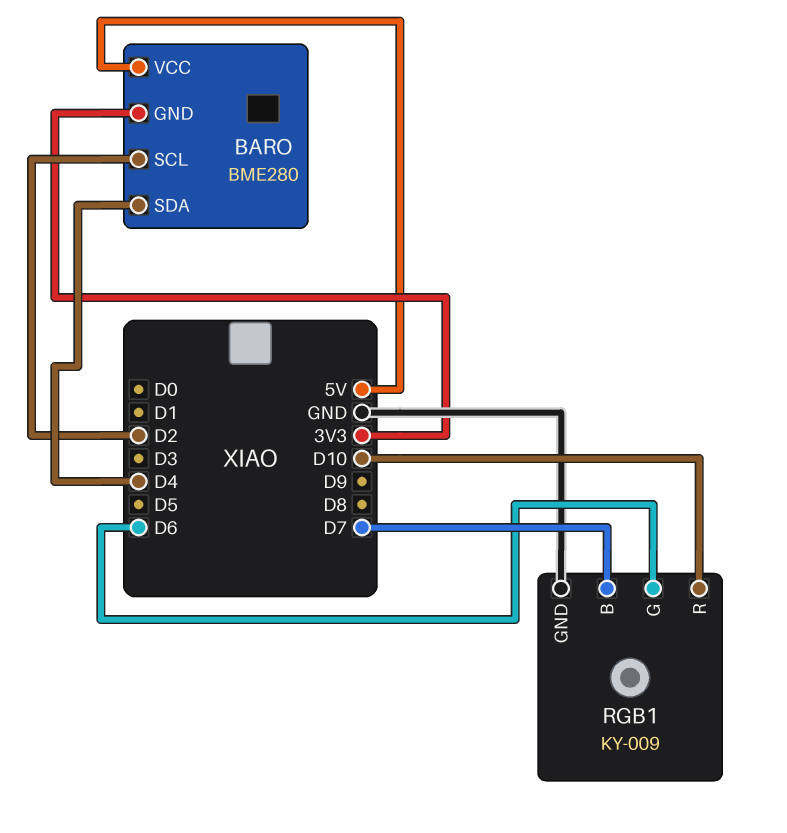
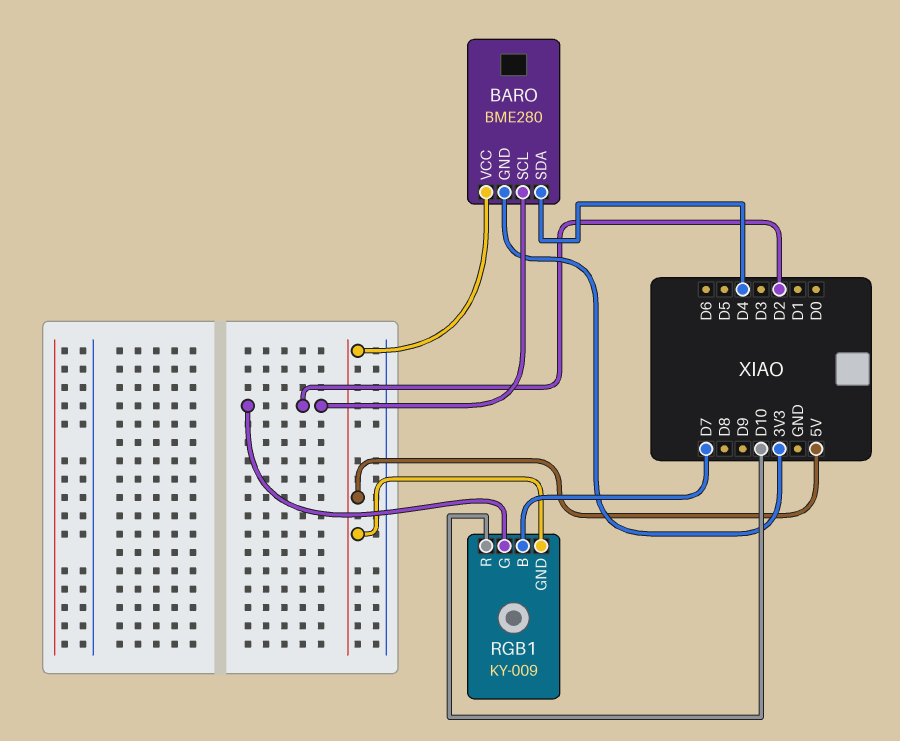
RGB1 pin G: D6 -> D2
RGB1 pin GND: GND -> 5V

